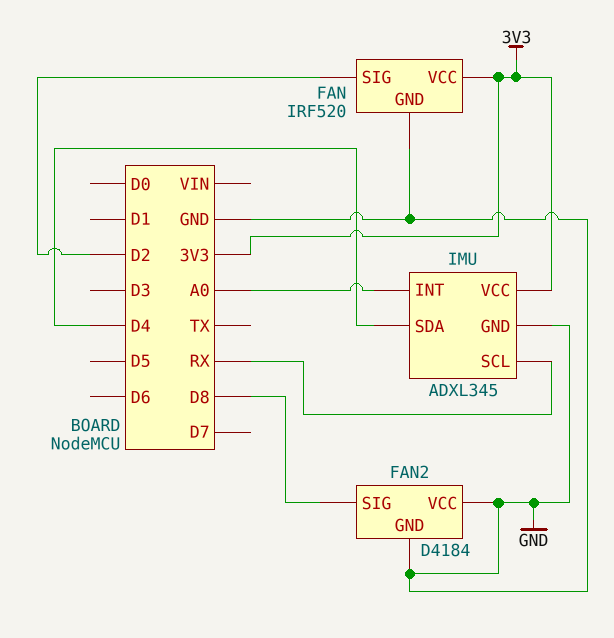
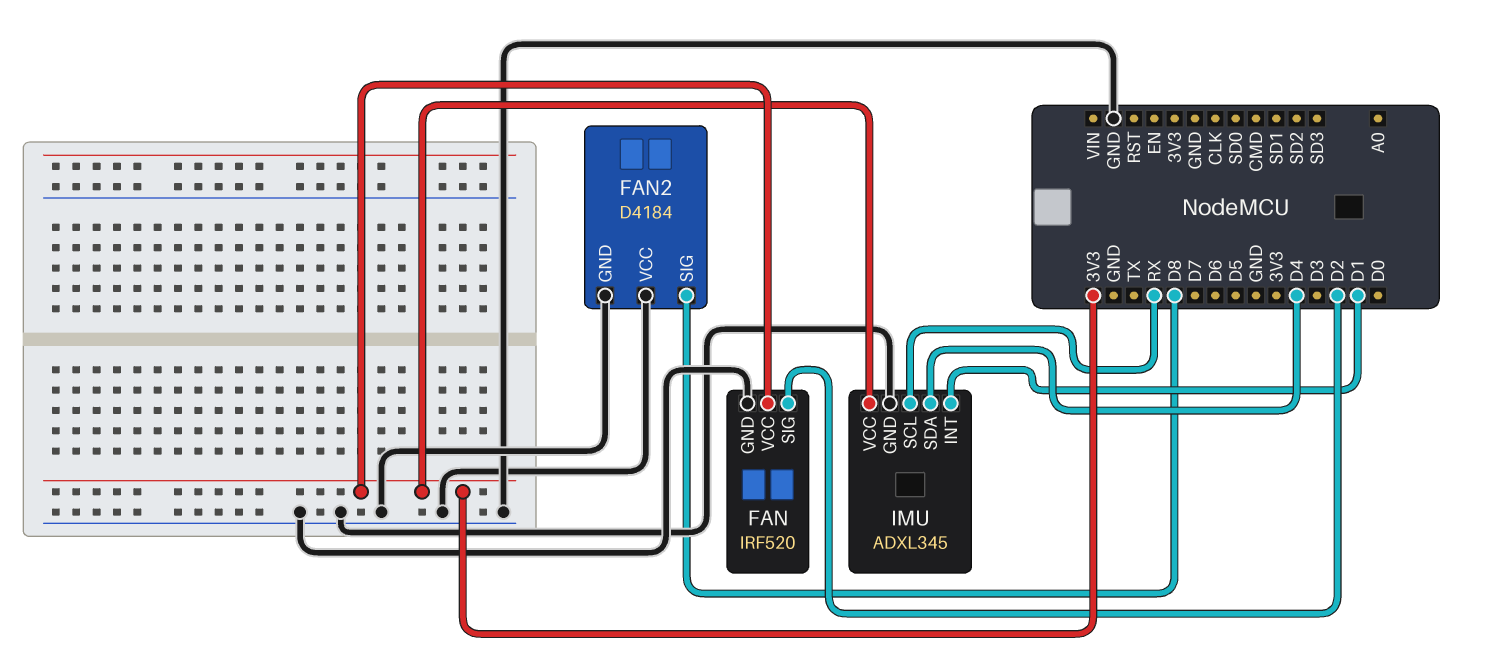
IMU pin INT: A0 -> D1

